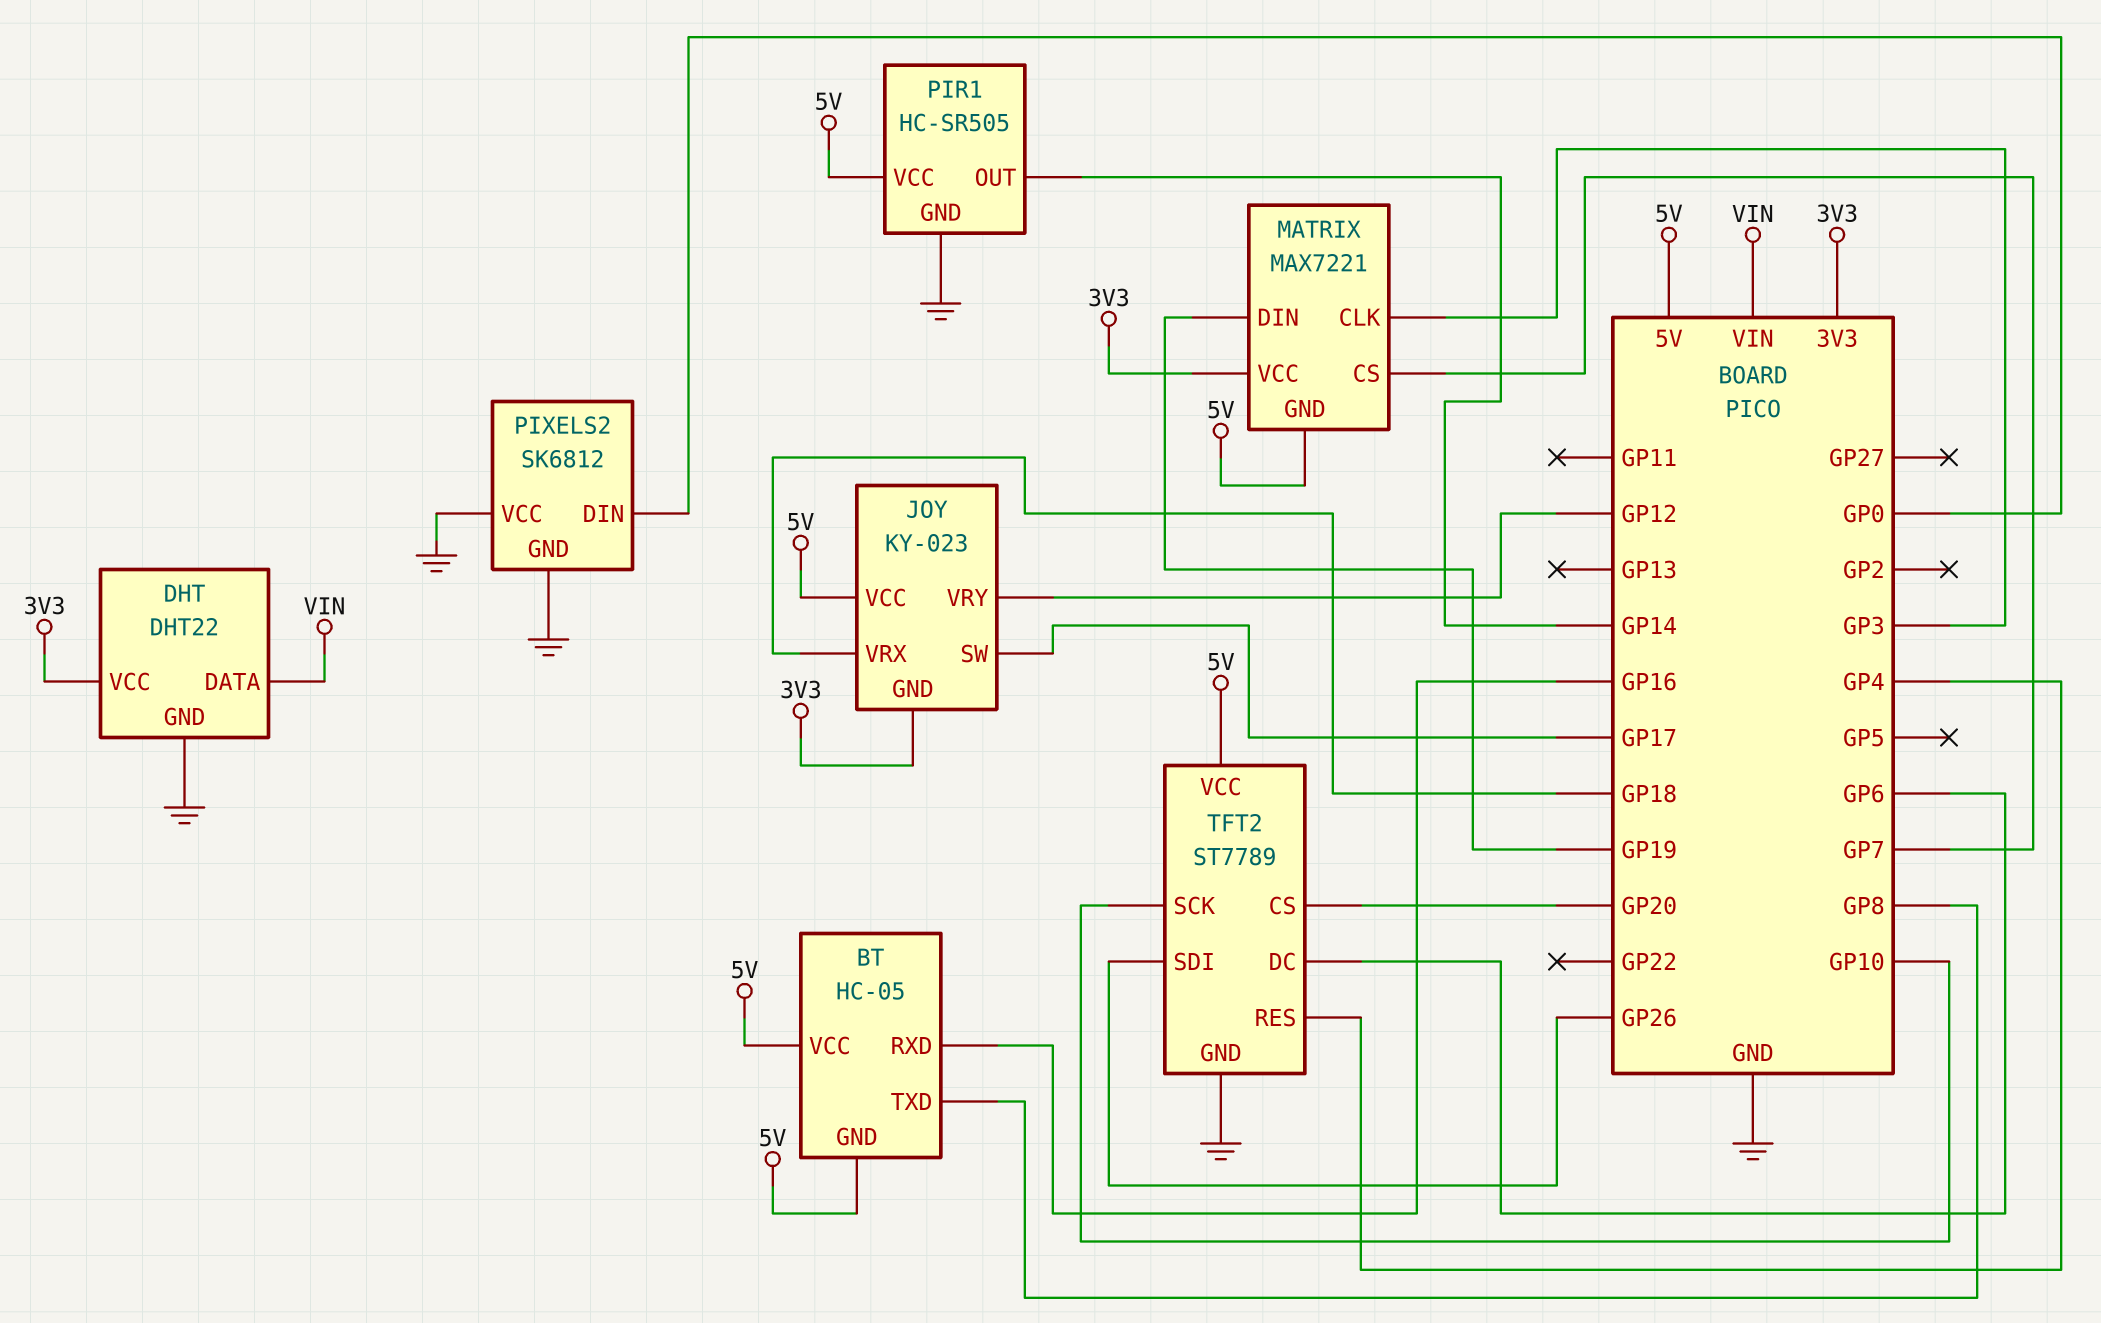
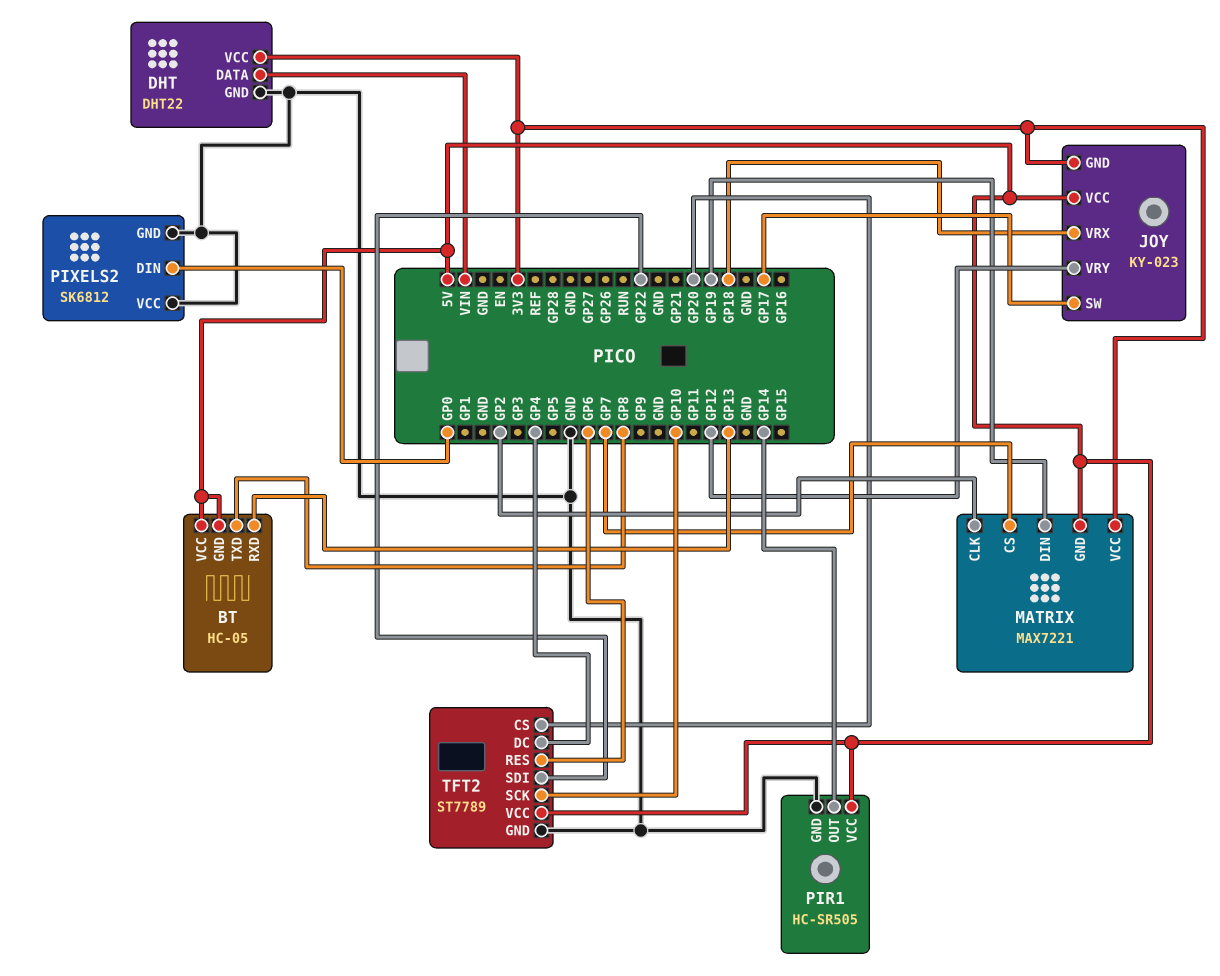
BT pin RXD: GP16 -> GP13
MATRIX pin CLK: GP3 -> GP2
TFT2 pin DC: GP6 -> GP4
TFT2 pin RES: GP4 -> GP6
TFT2 pin SDI: GP26 -> GP22

